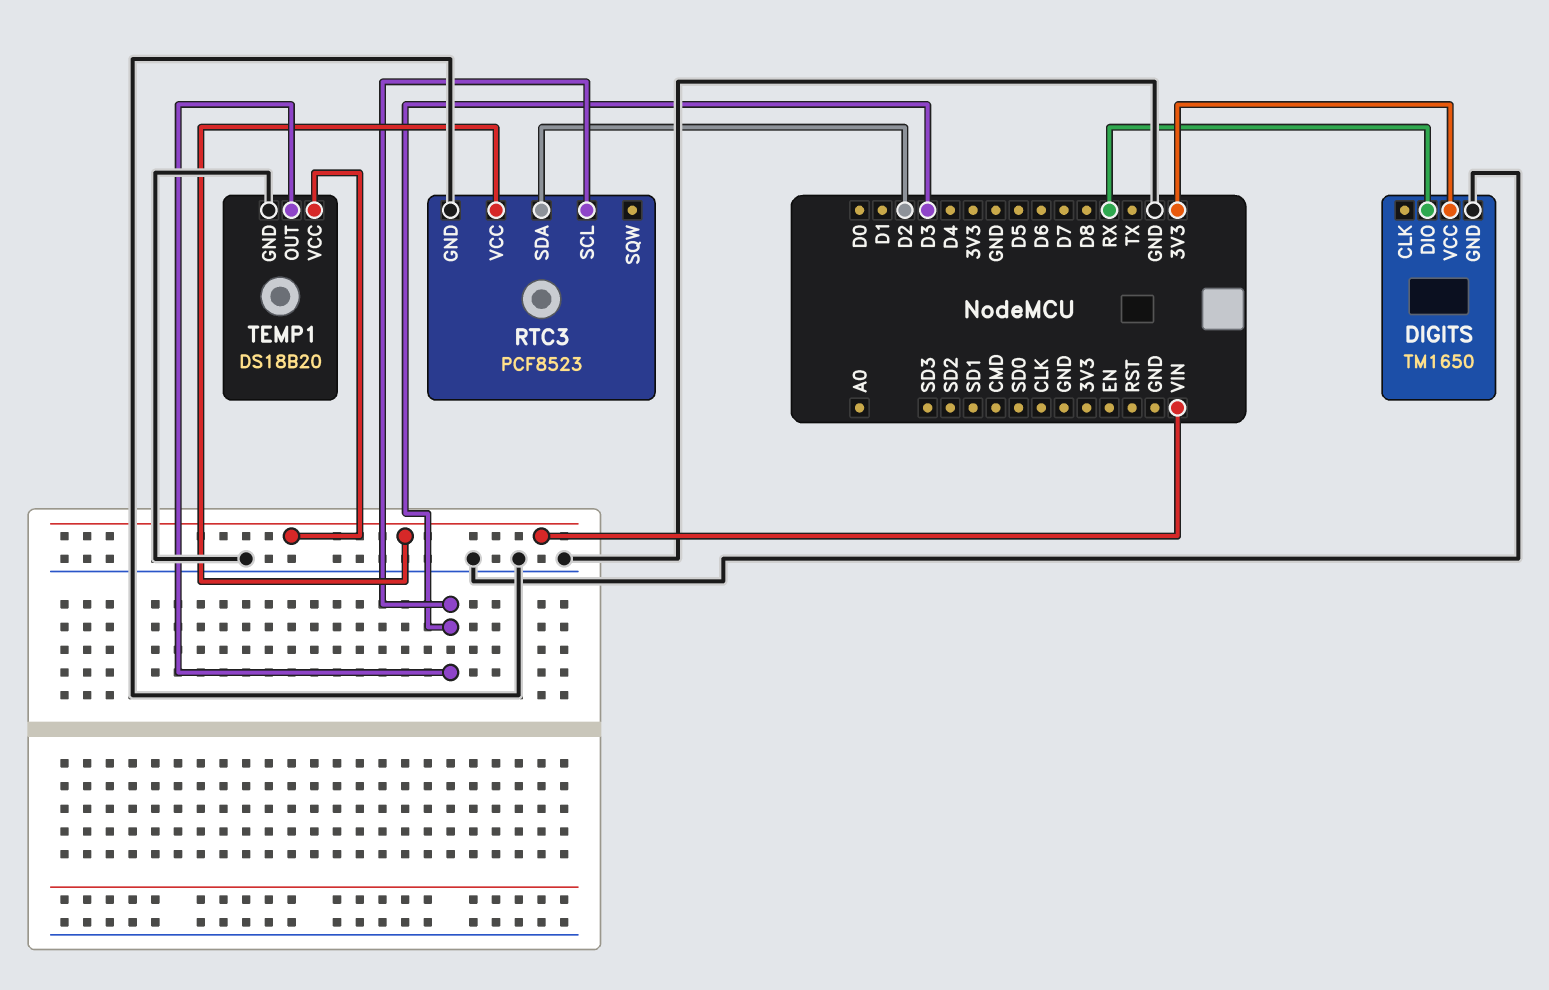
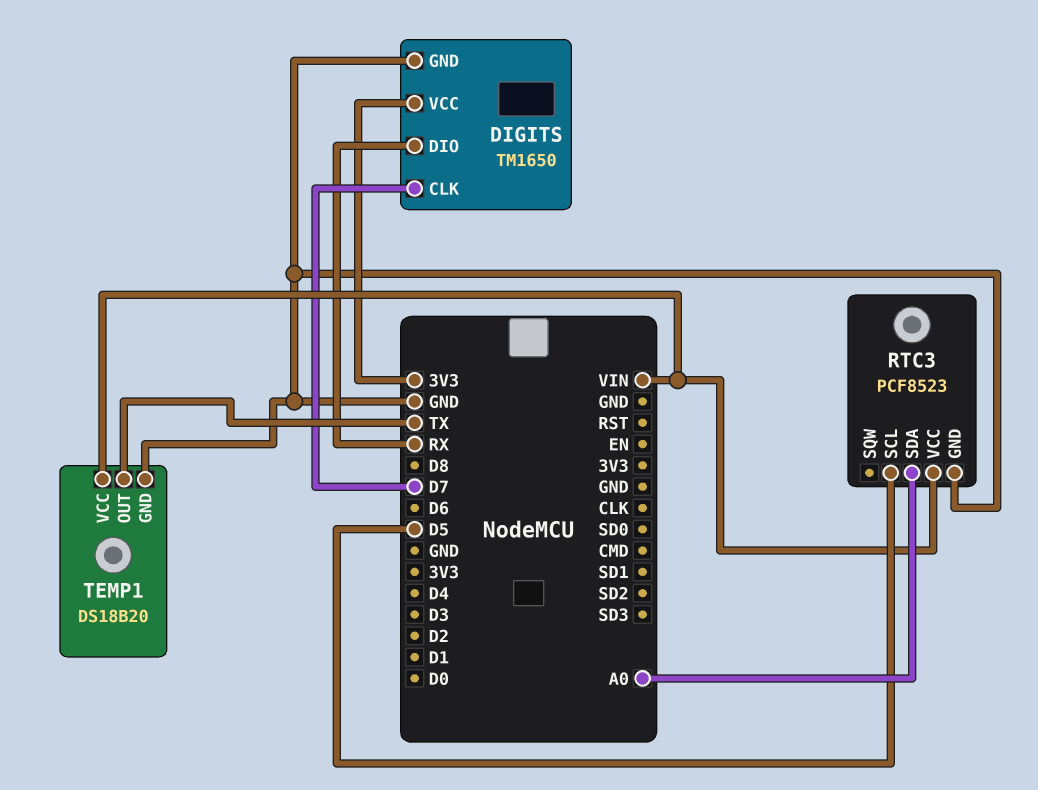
DIGITS pin CLK: none -> D7
RTC3 pin SCL: D3 -> D5
RTC3 pin SDA: D2 -> A0
TEMP1 pin OUT: D3 -> TX

